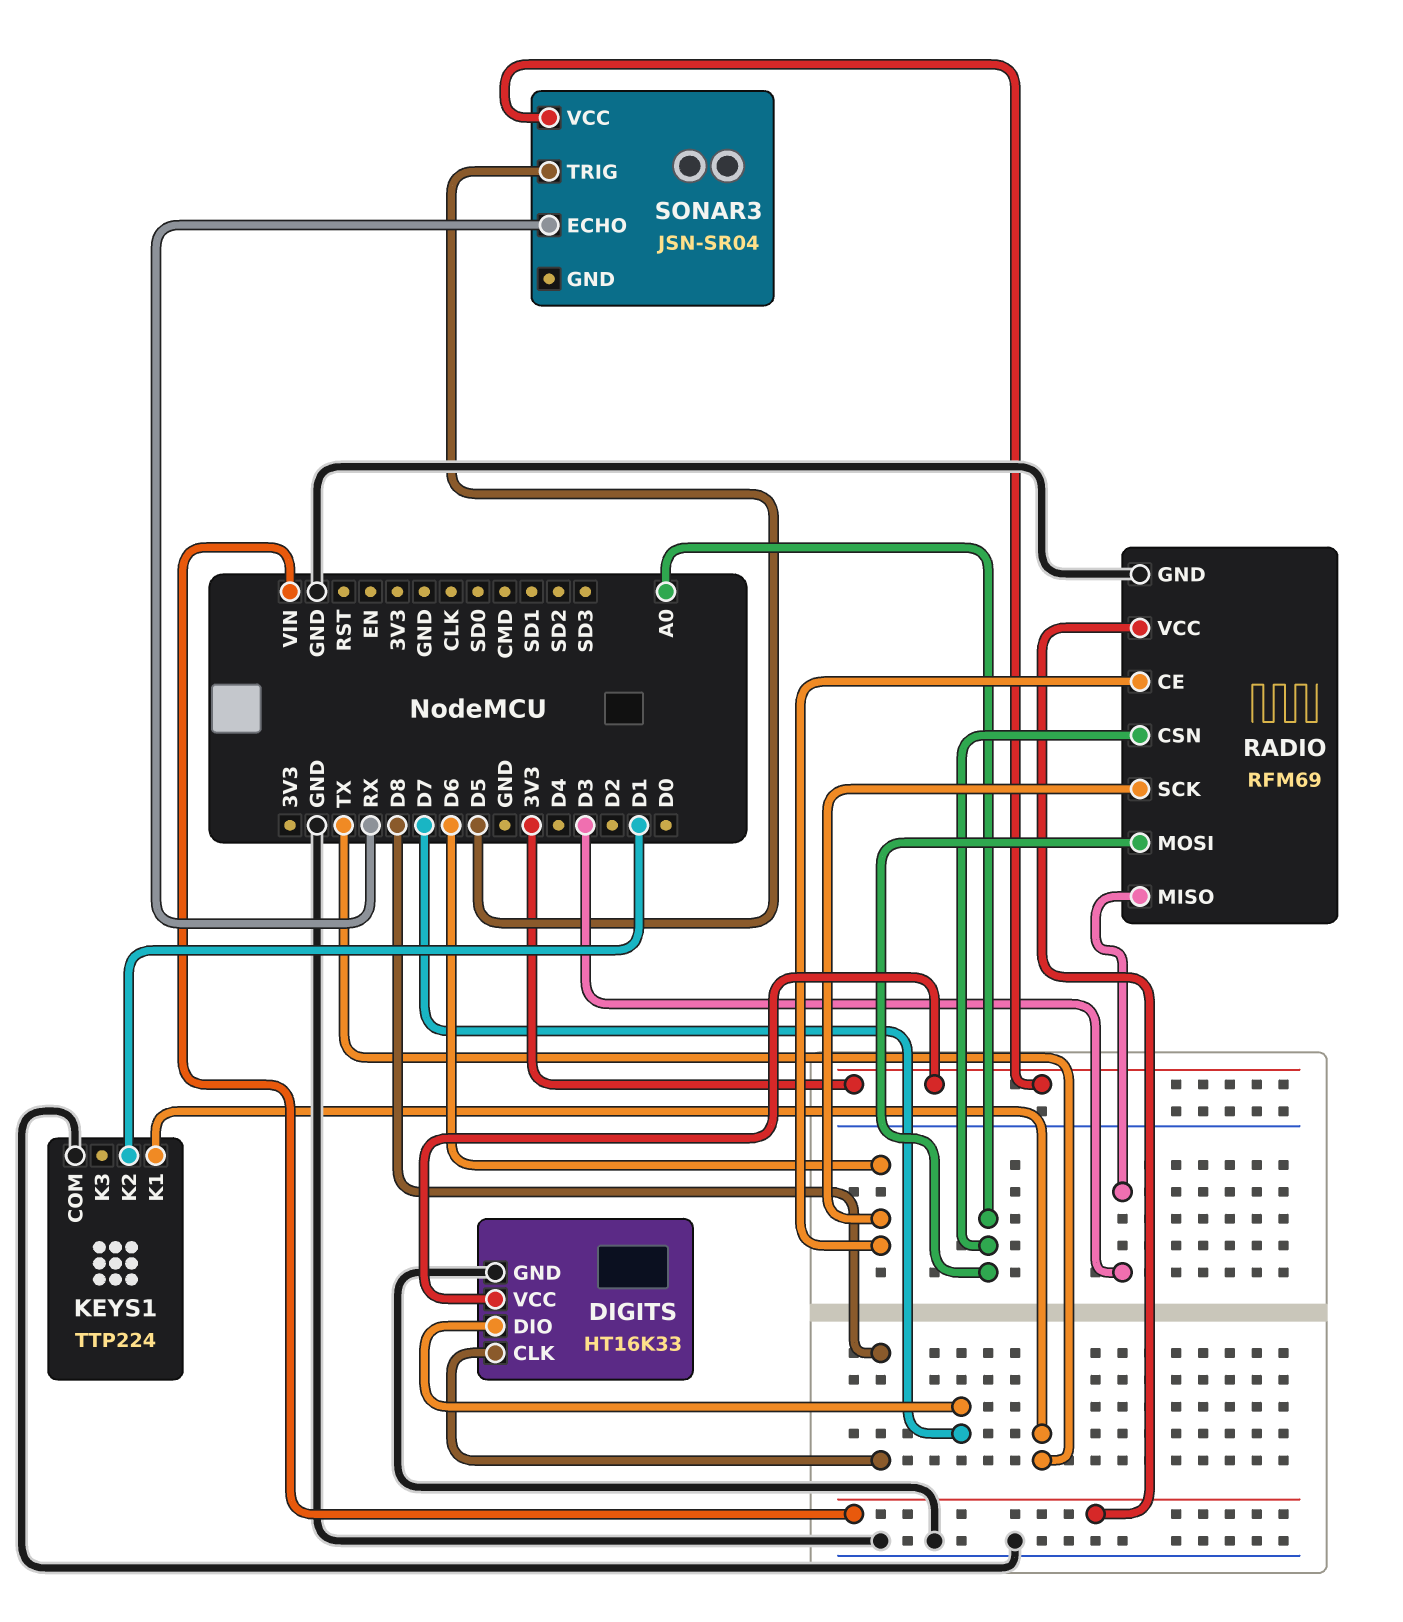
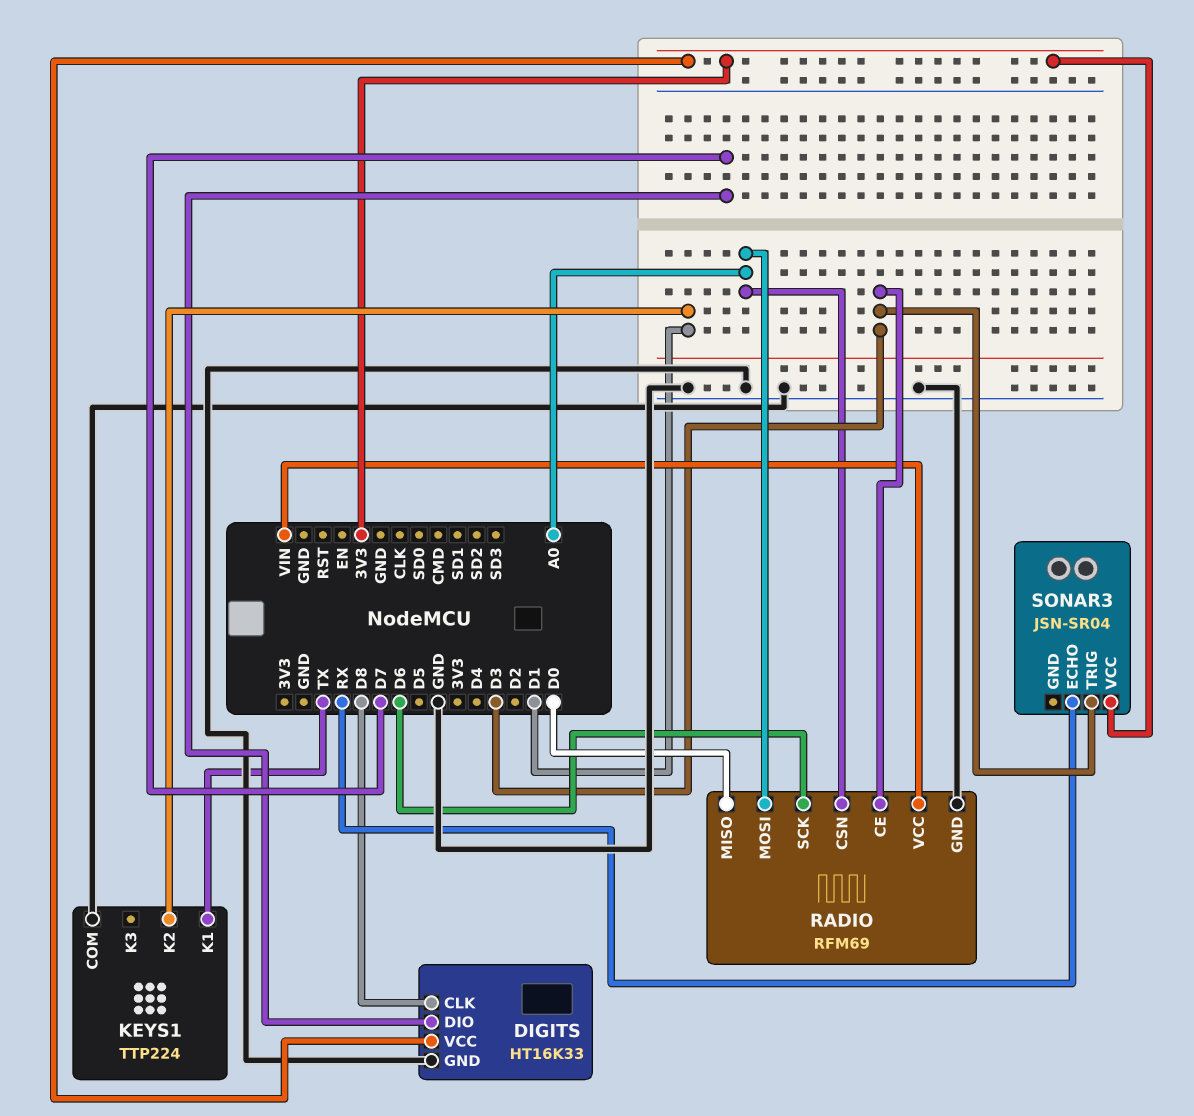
RADIO pin CE: D6 -> D3
RADIO pin MISO: D3 -> D0
SONAR3 pin TRIG: D5 -> D3

